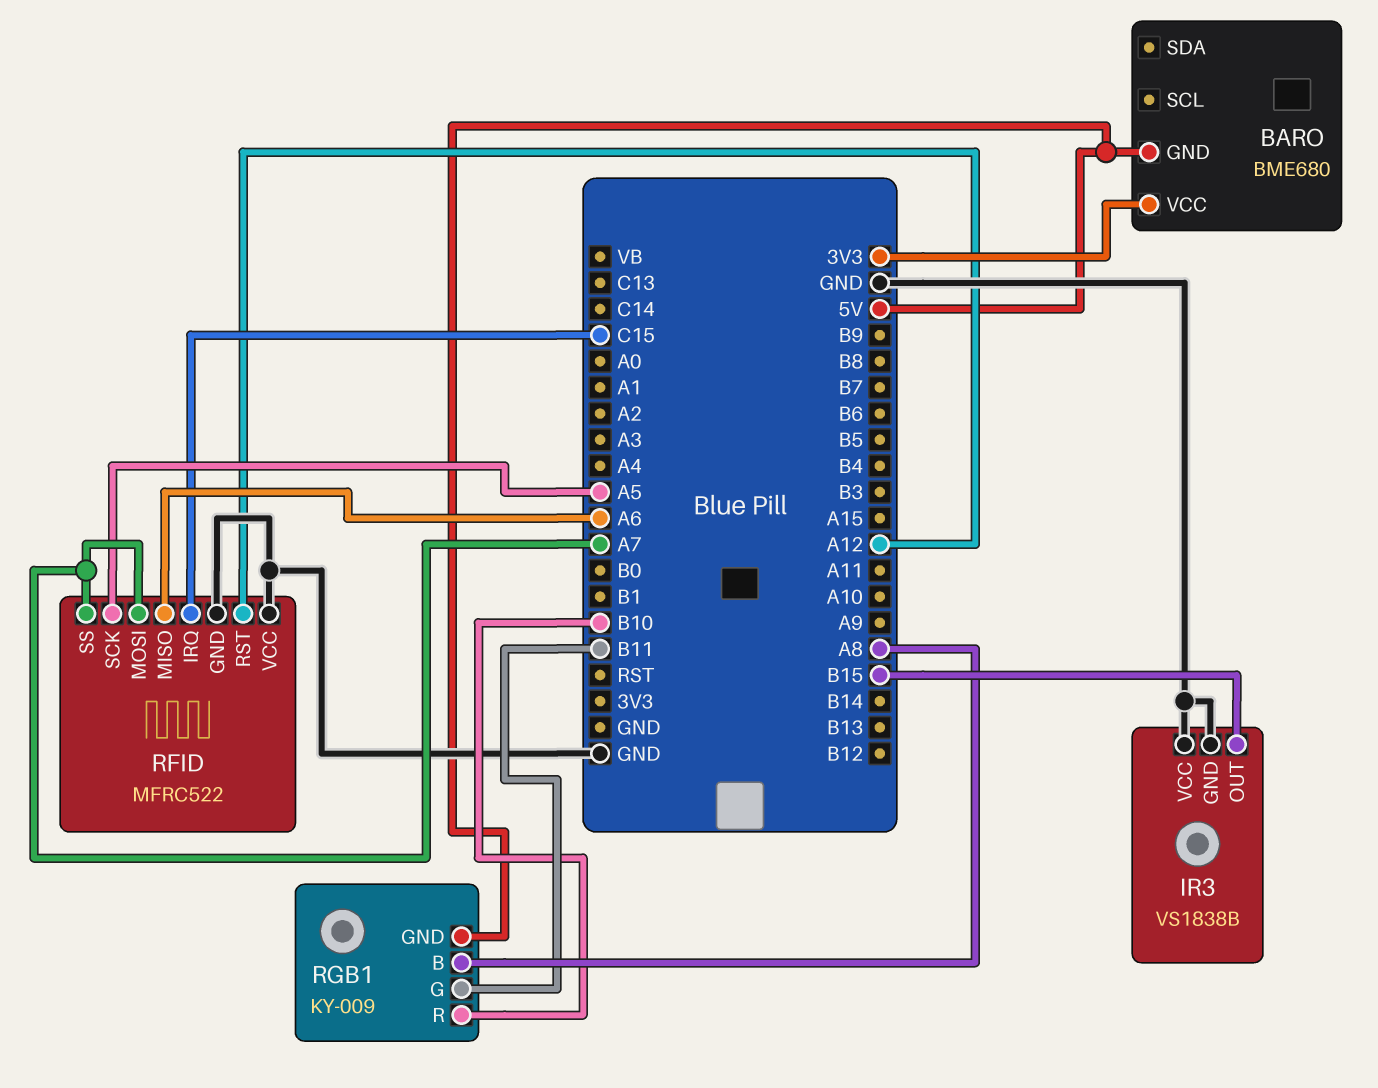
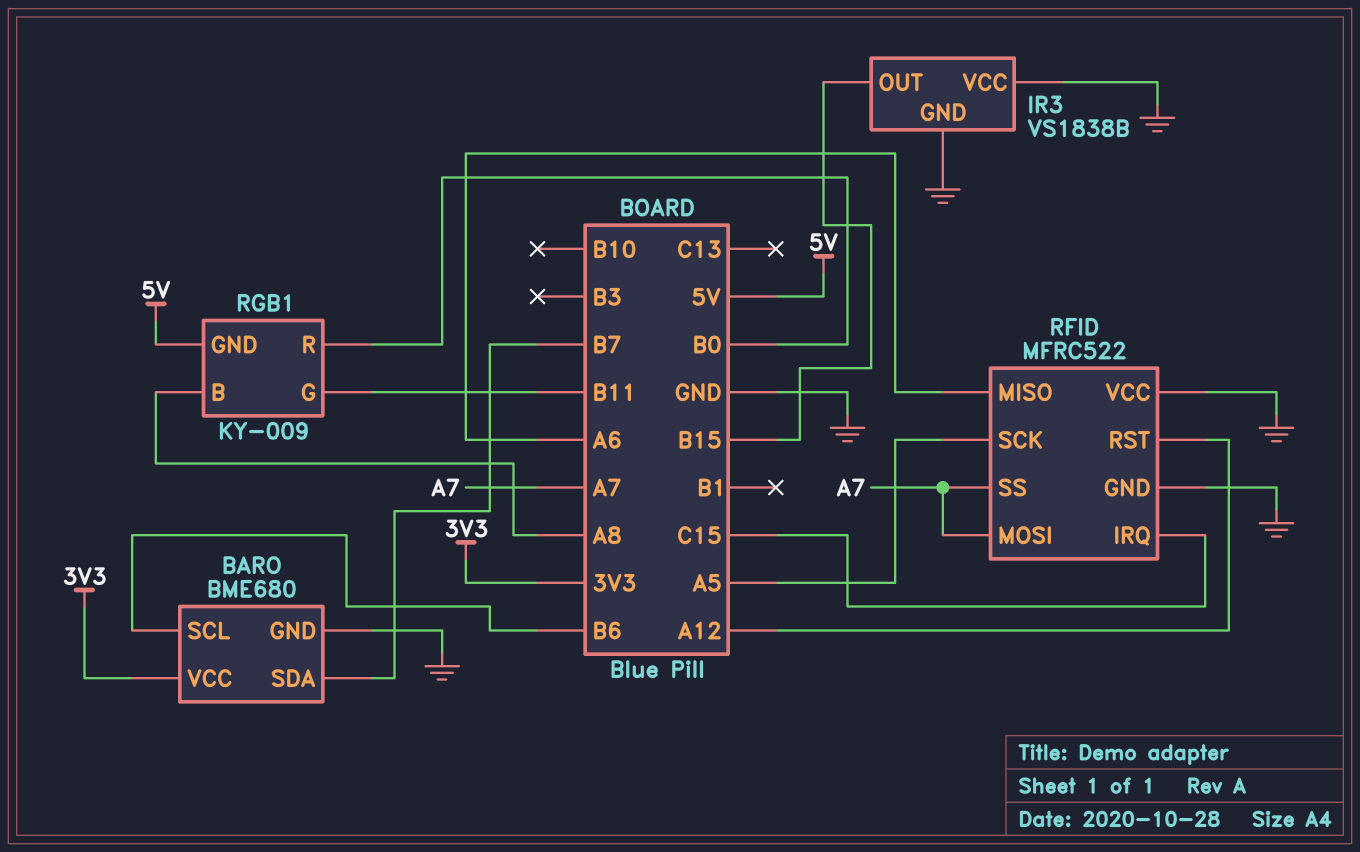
BARO pin GND: 5V -> GND
BARO pin SCL: none -> B6
BARO pin SDA: none -> B7
RGB1 pin R: B10 -> B0

